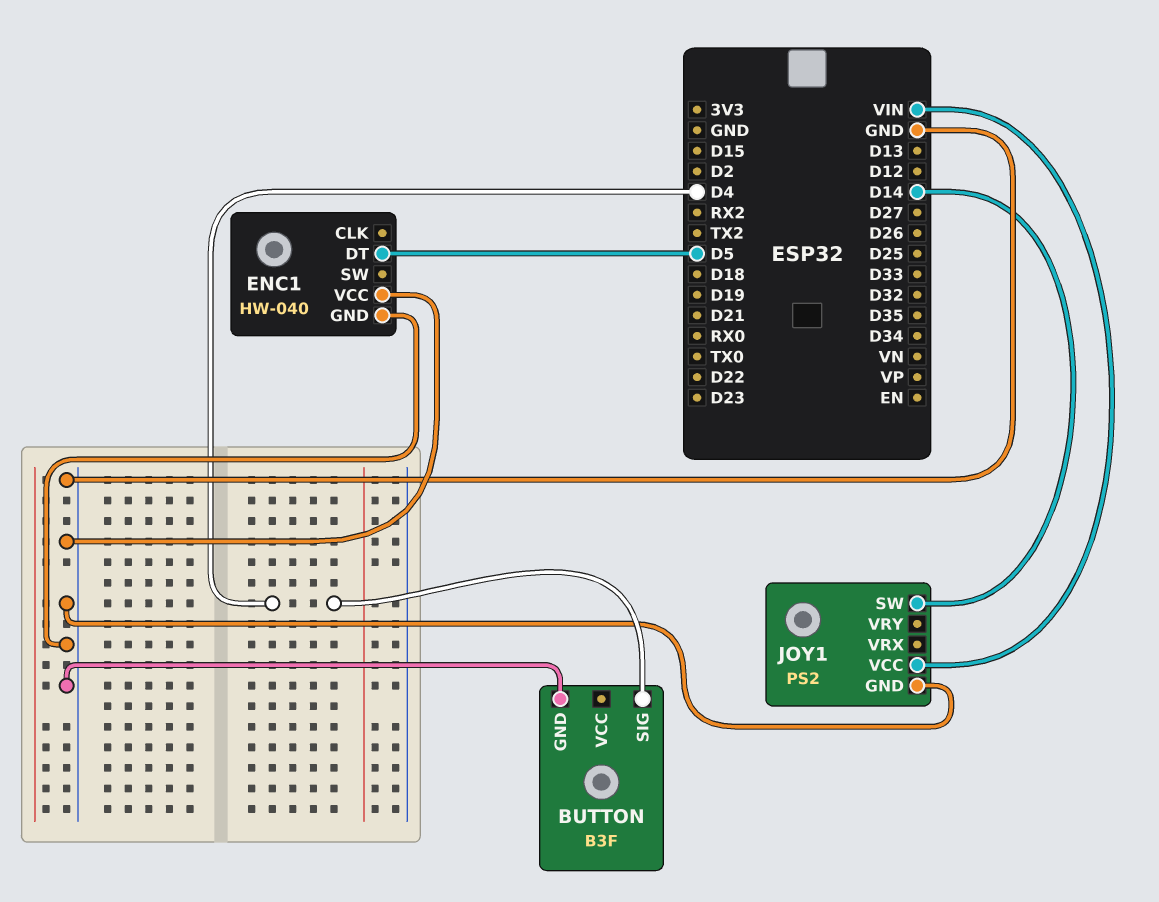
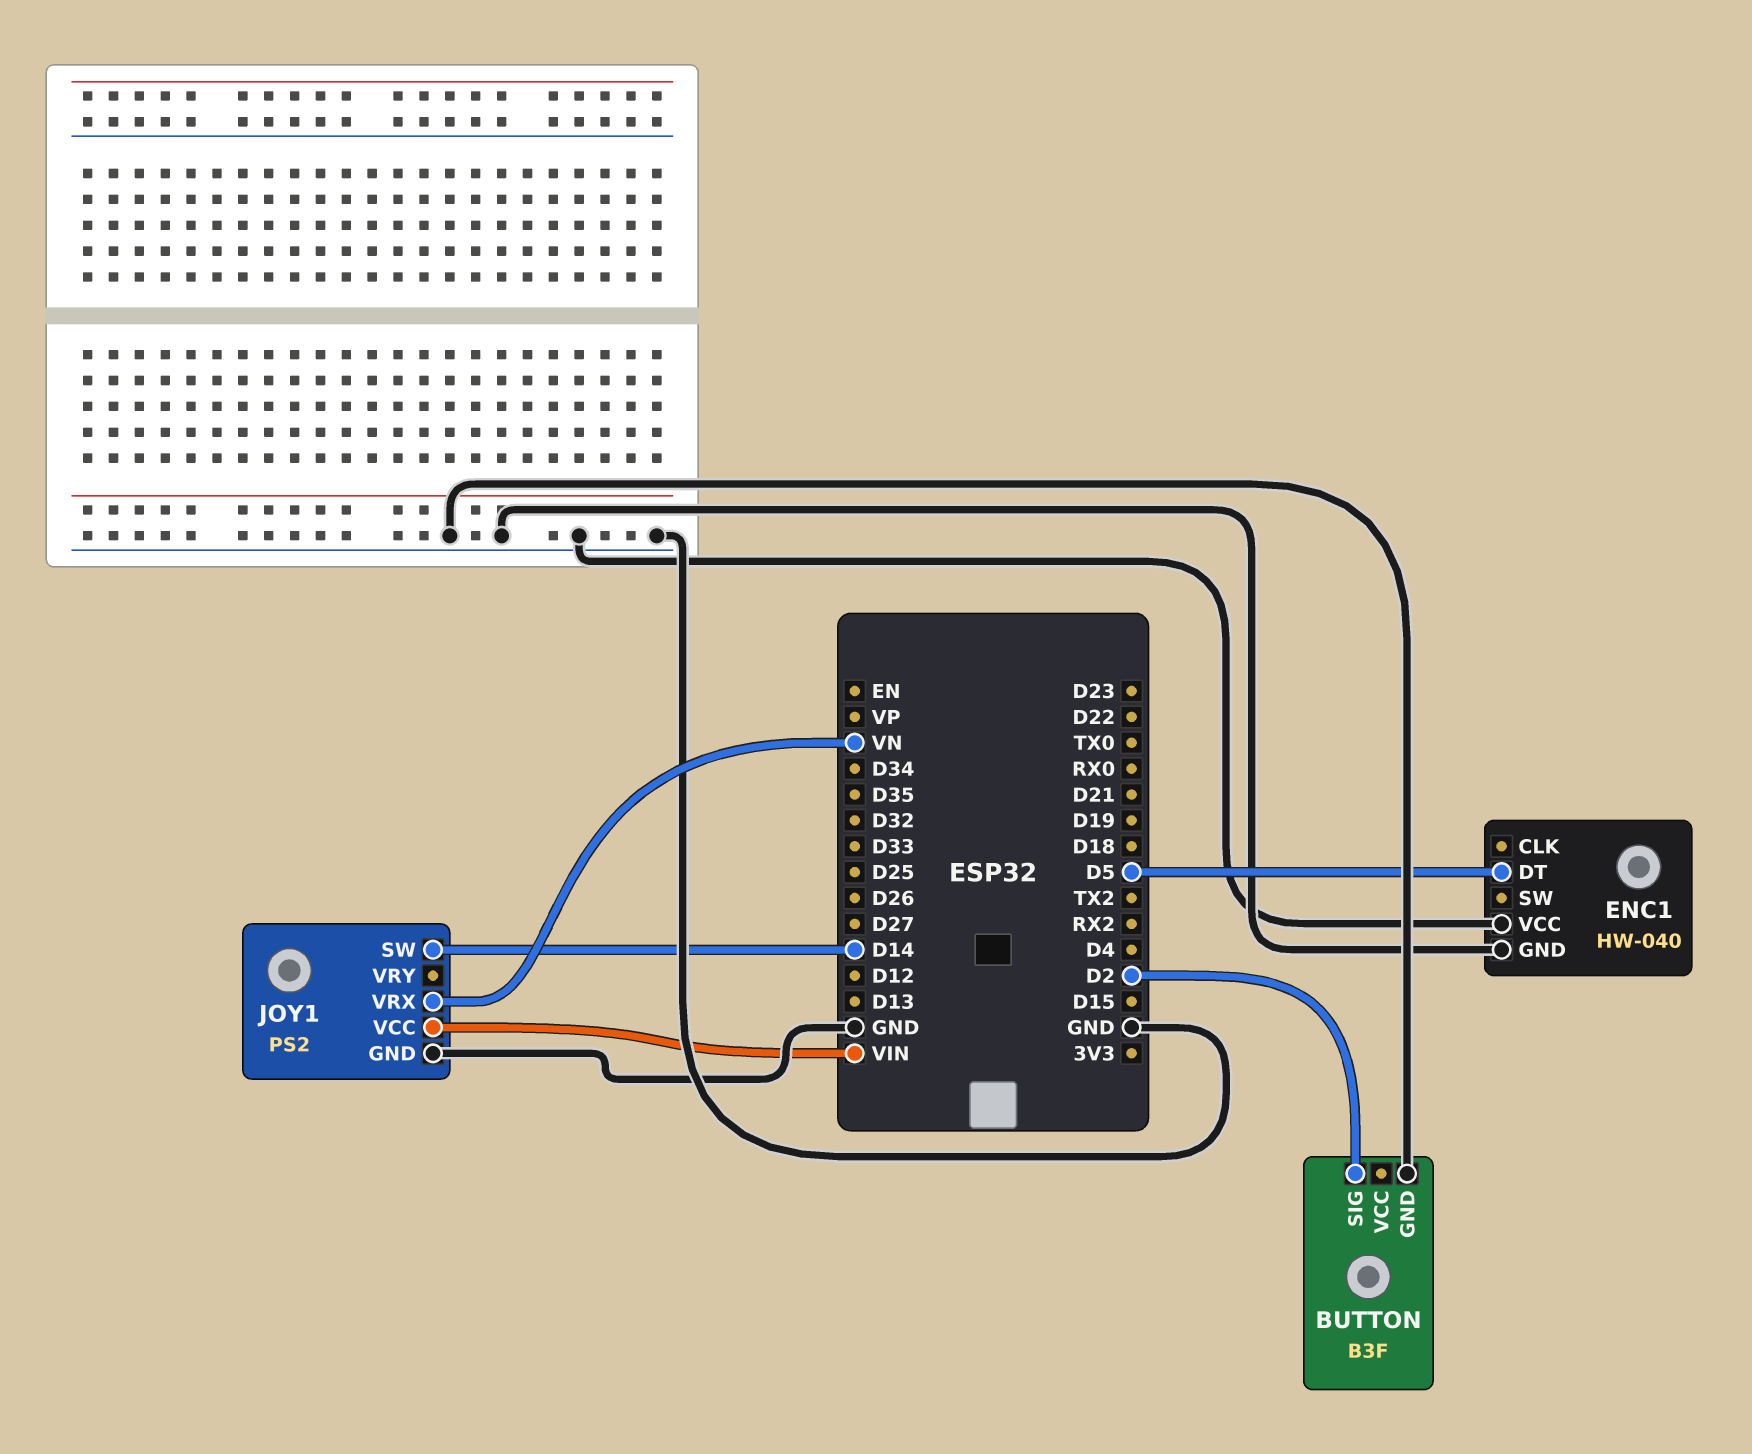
BUTTON pin SIG: D4 -> D2
JOY1 pin VRX: none -> VN

